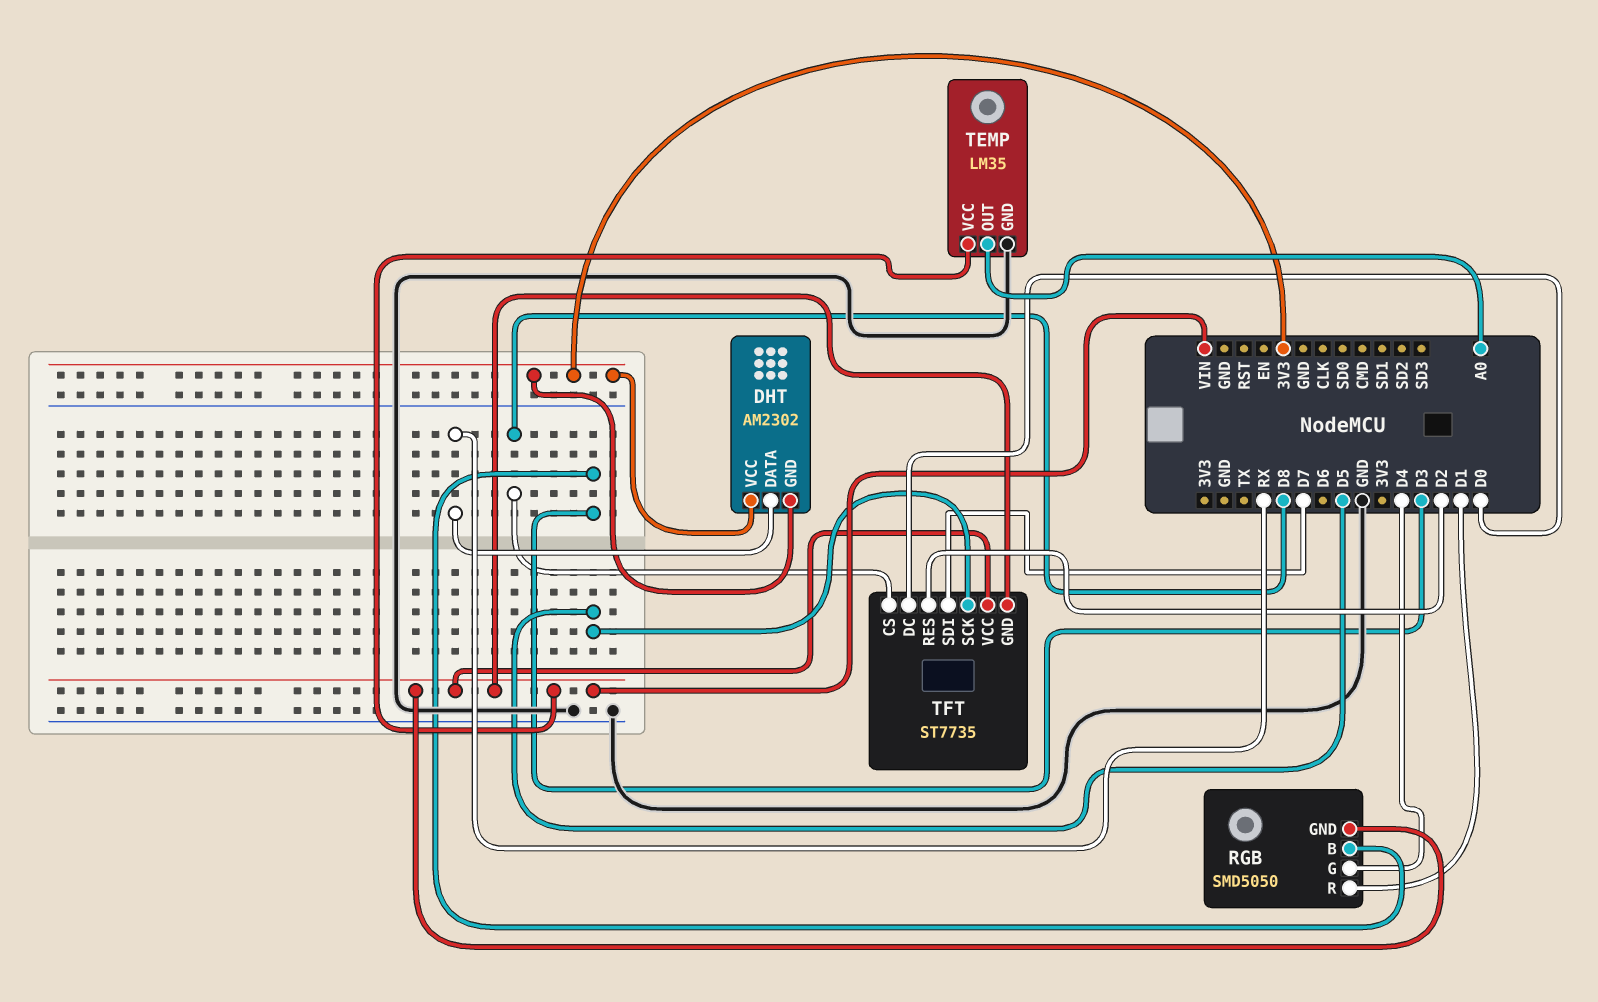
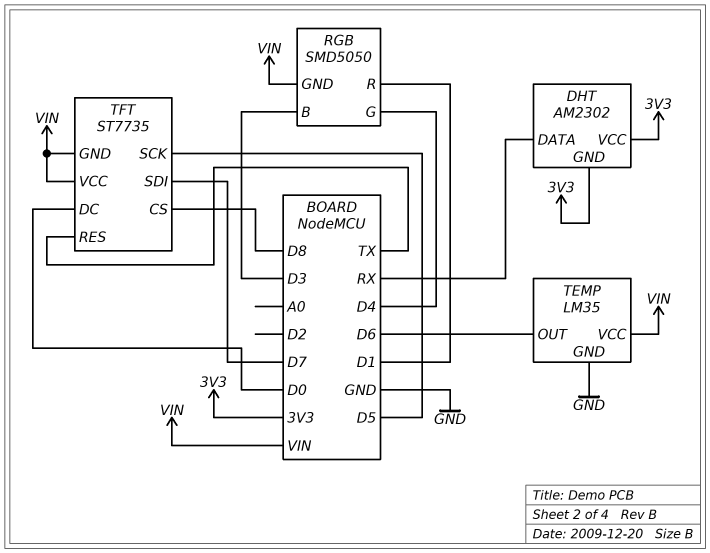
TEMP pin OUT: A0 -> D6
TFT pin RES: D2 -> TX

